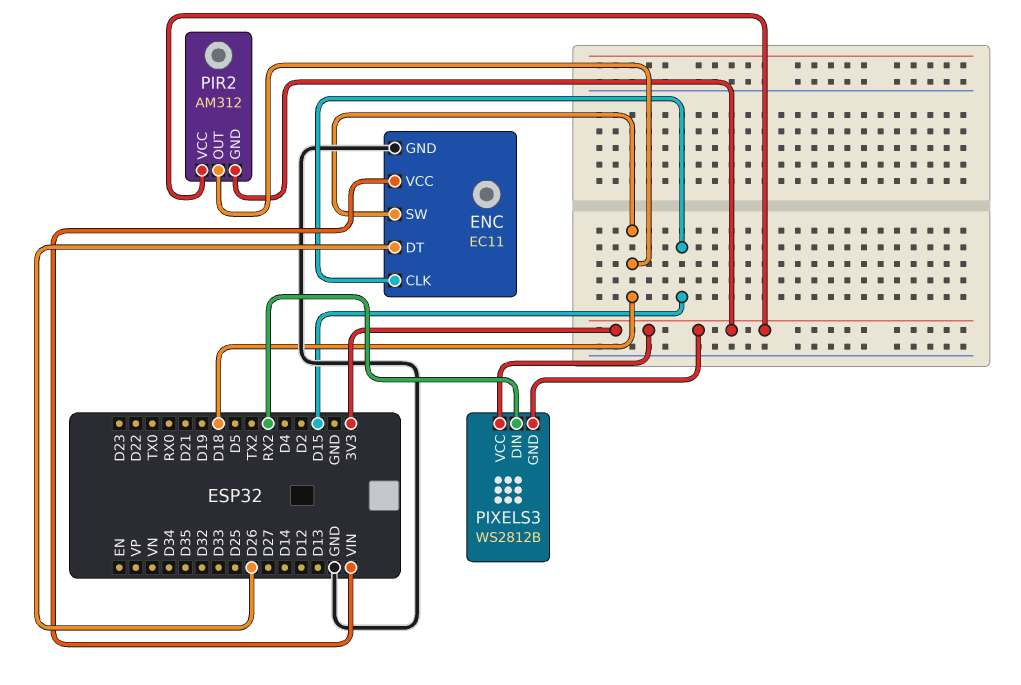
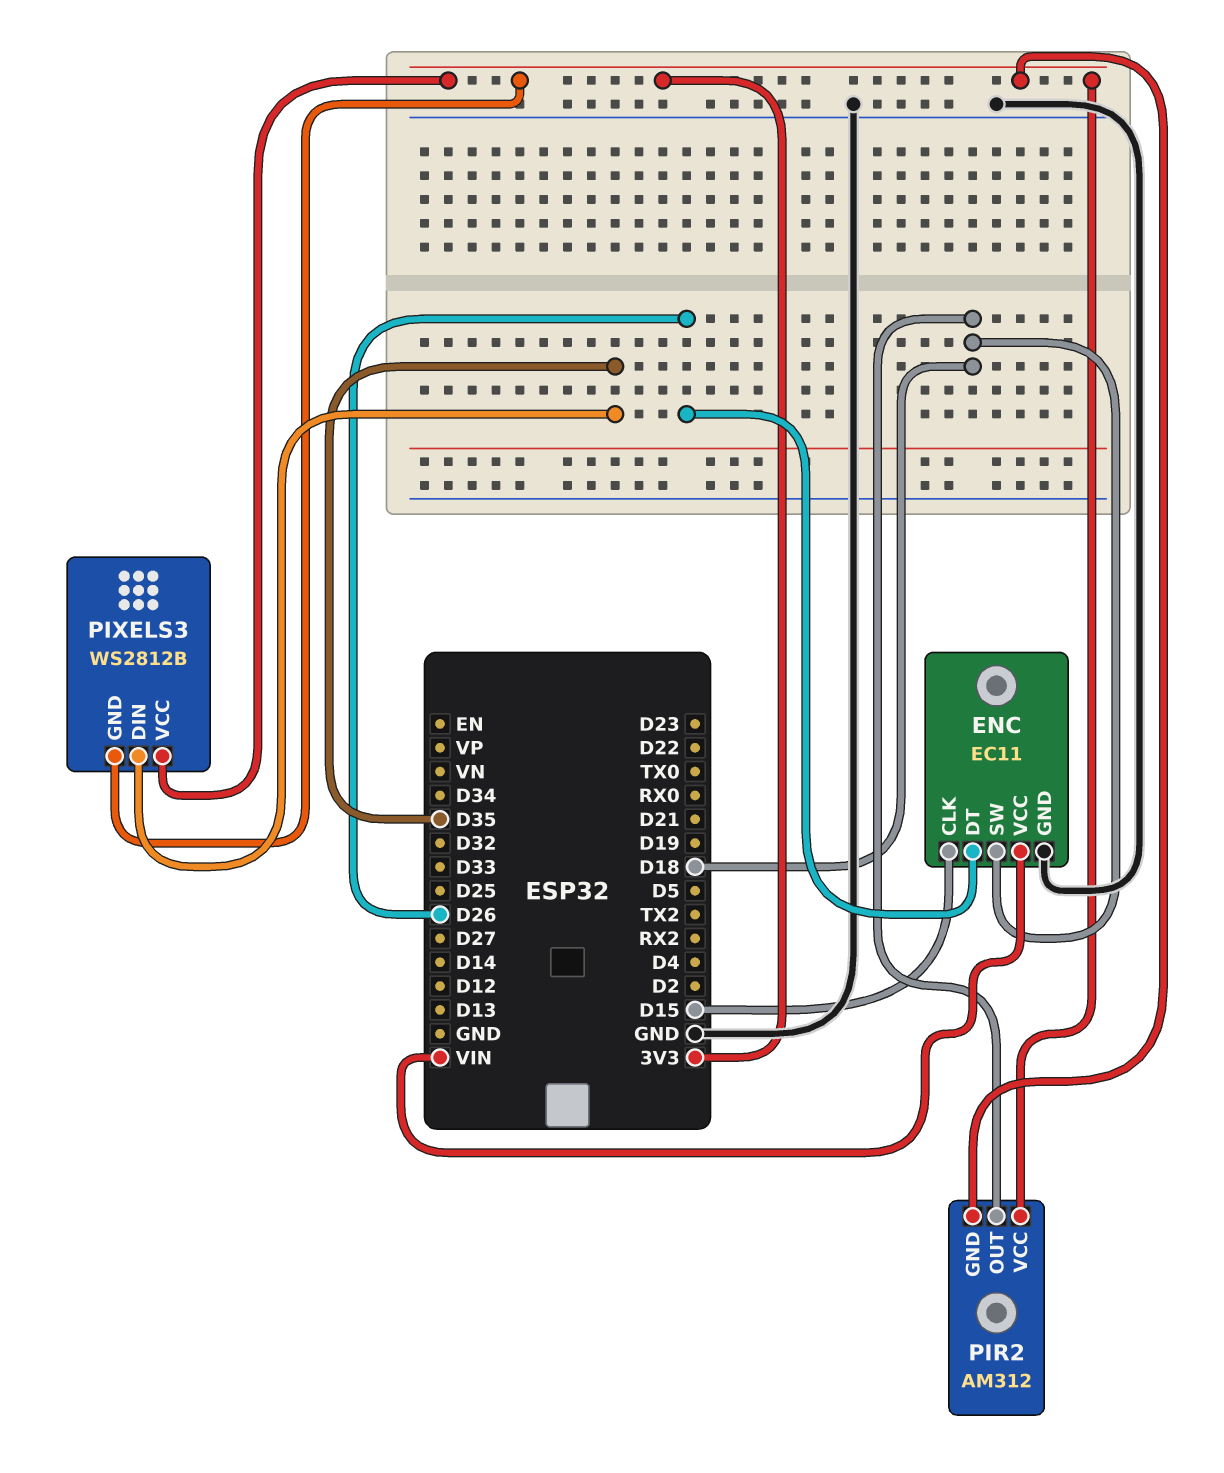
PIXELS3 pin DIN: RX2 -> D35

